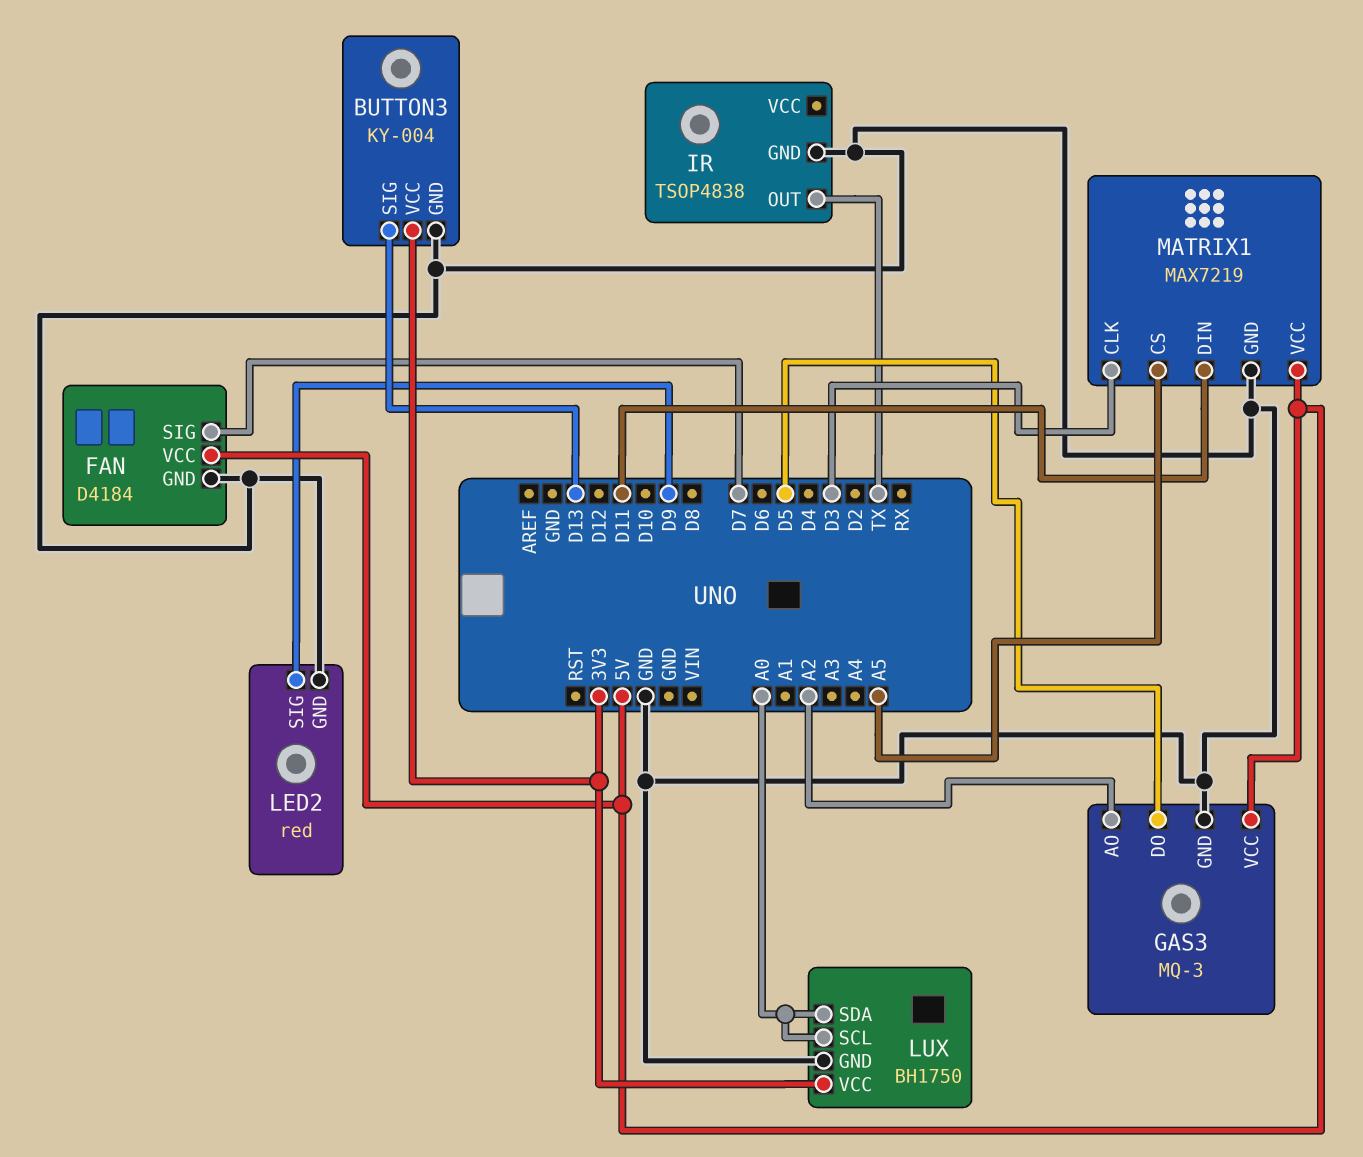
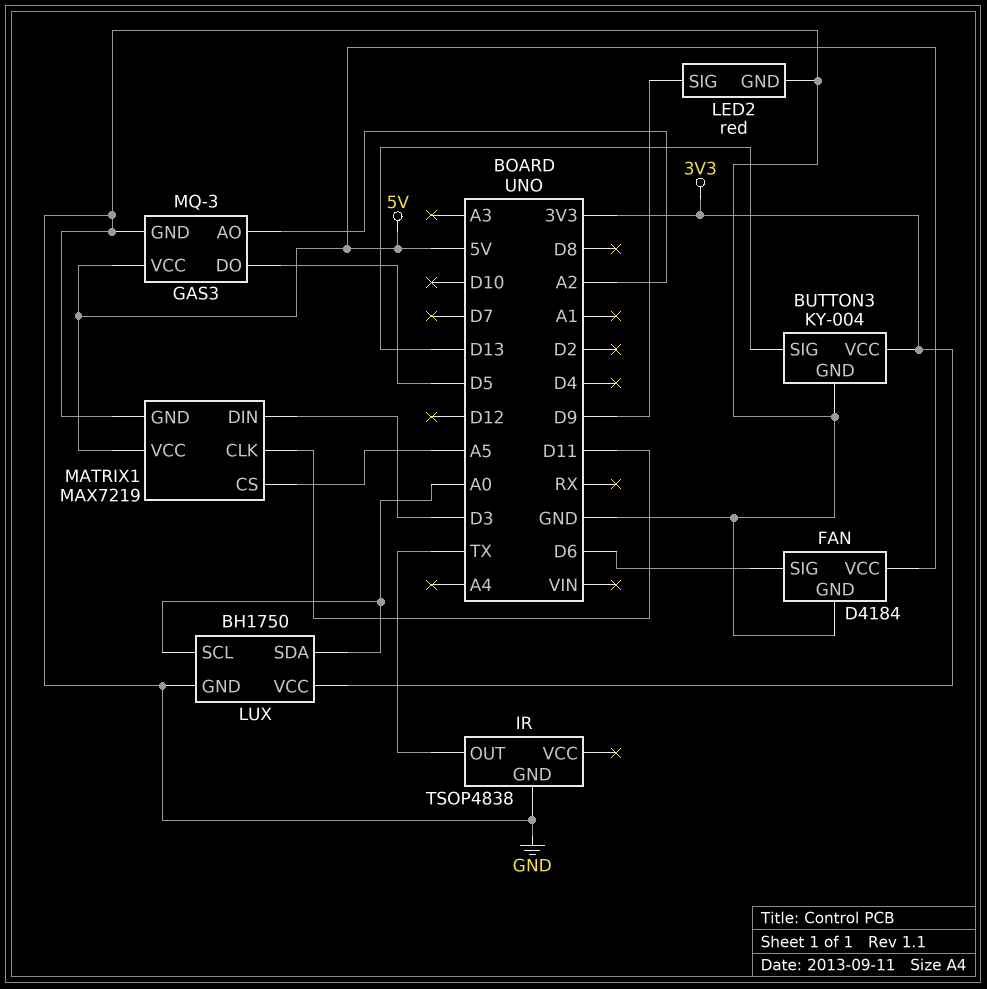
FAN pin SIG: D7 -> D6
MATRIX1 pin CLK: D3 -> D11
MATRIX1 pin DIN: D11 -> D3

